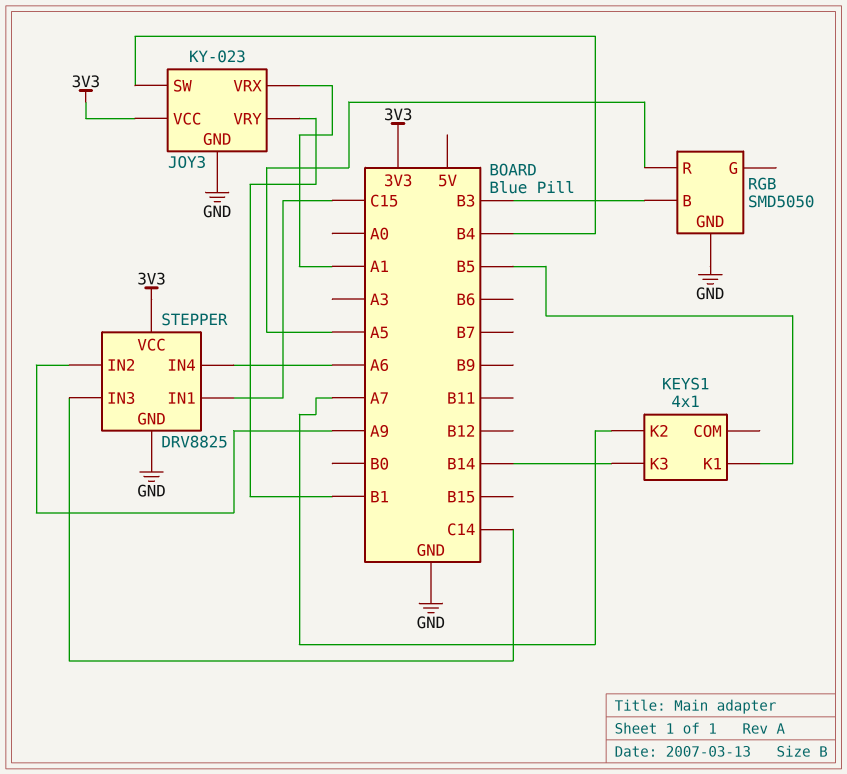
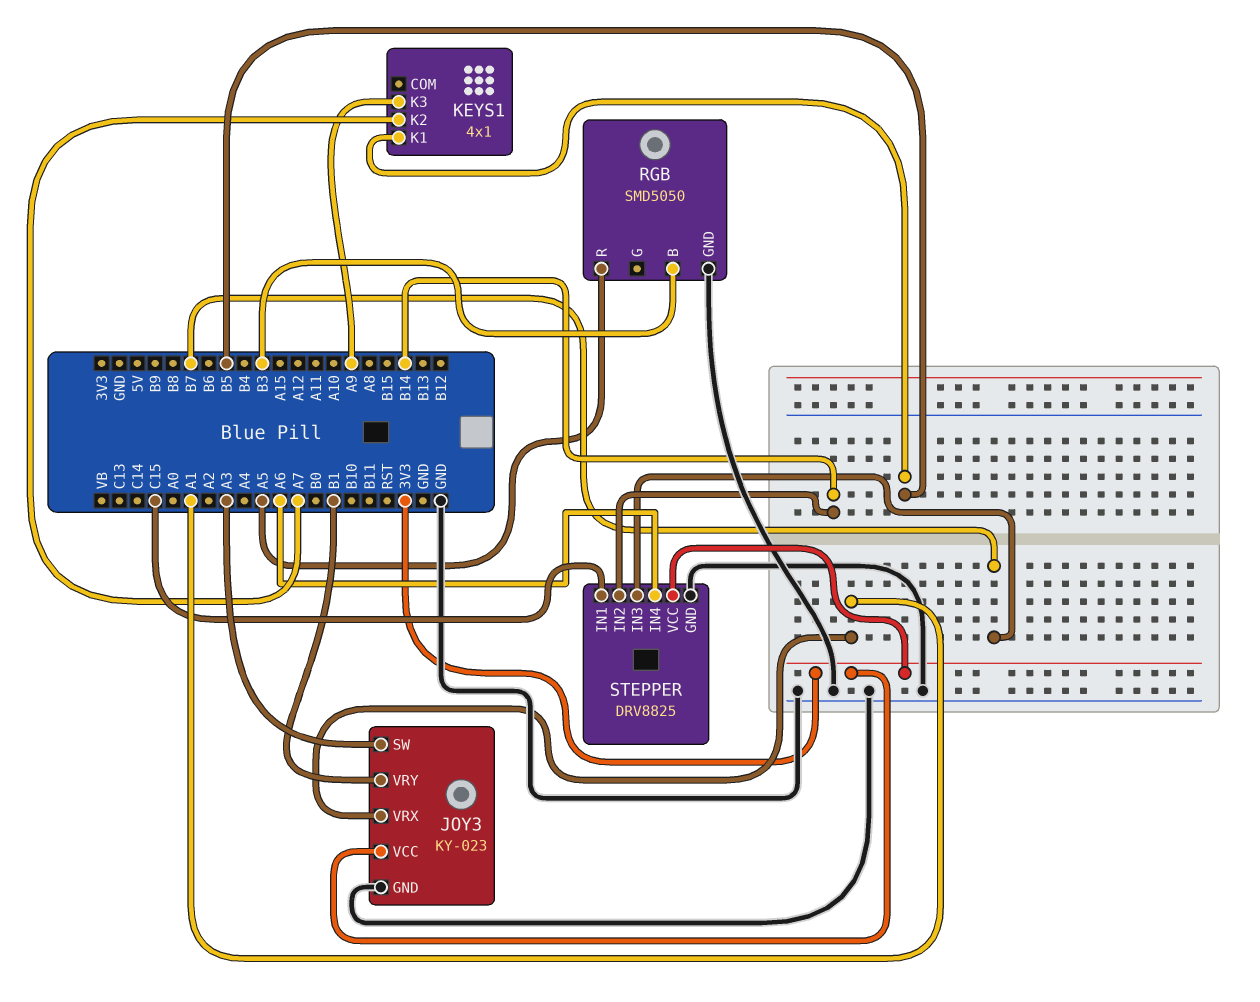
JOY3 pin SW: B4 -> A3
KEYS1 pin K3: B14 -> A9
STEPPER pin IN2: A9 -> B14
STEPPER pin IN3: C14 -> B7

